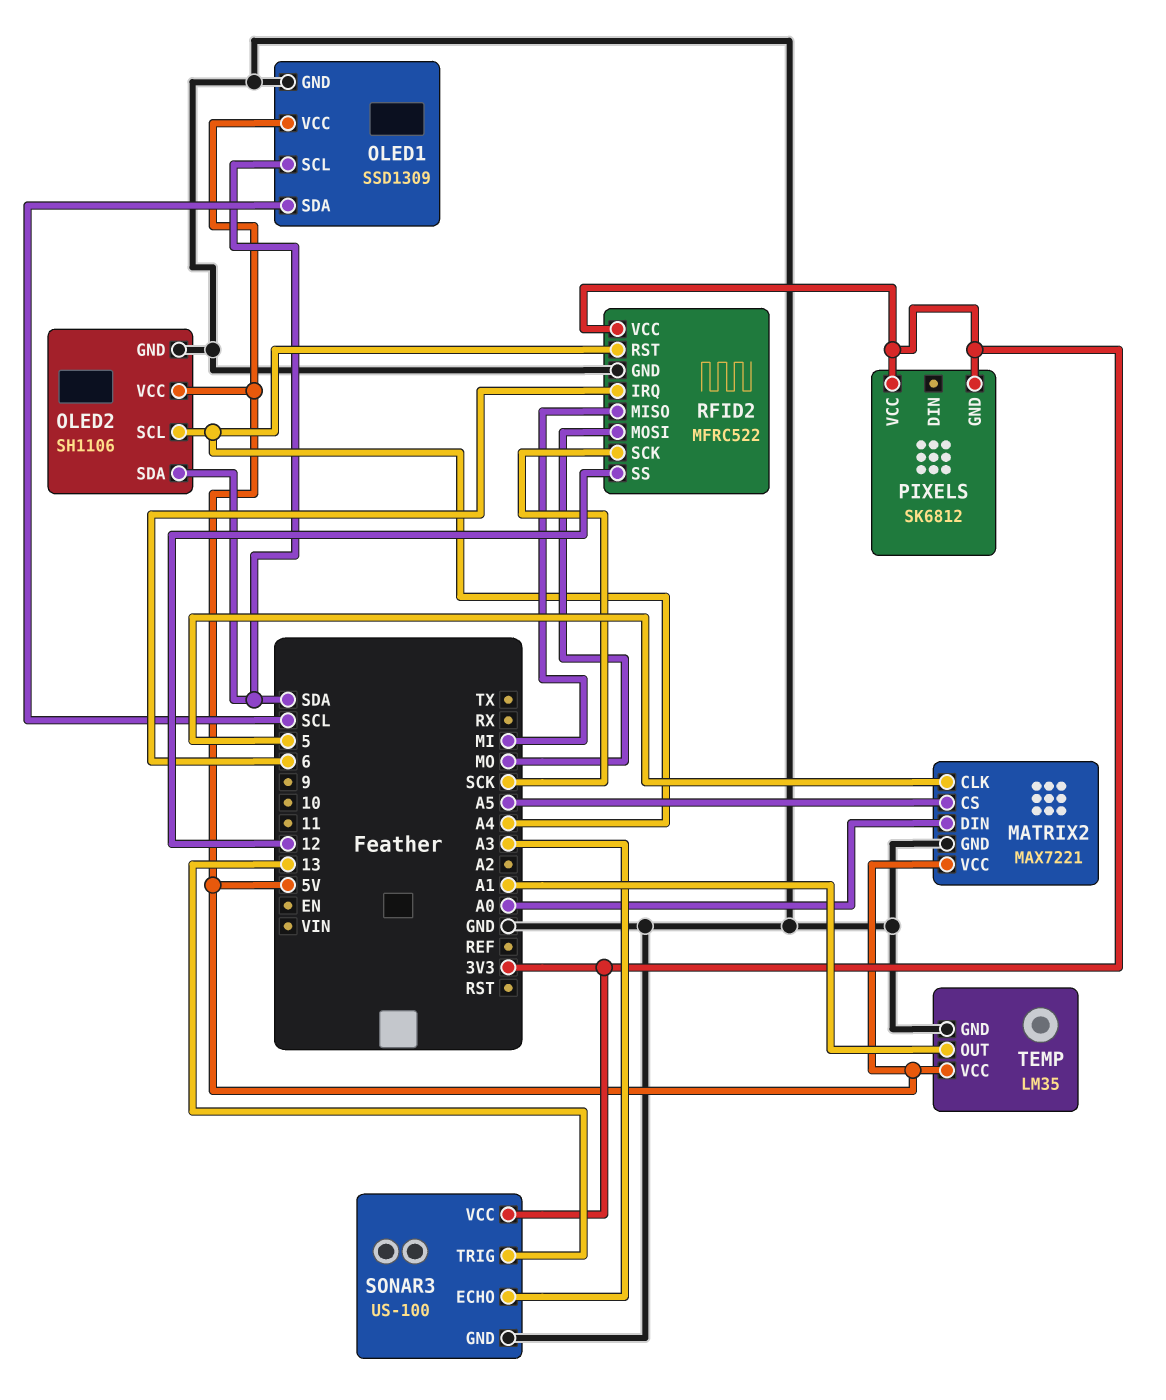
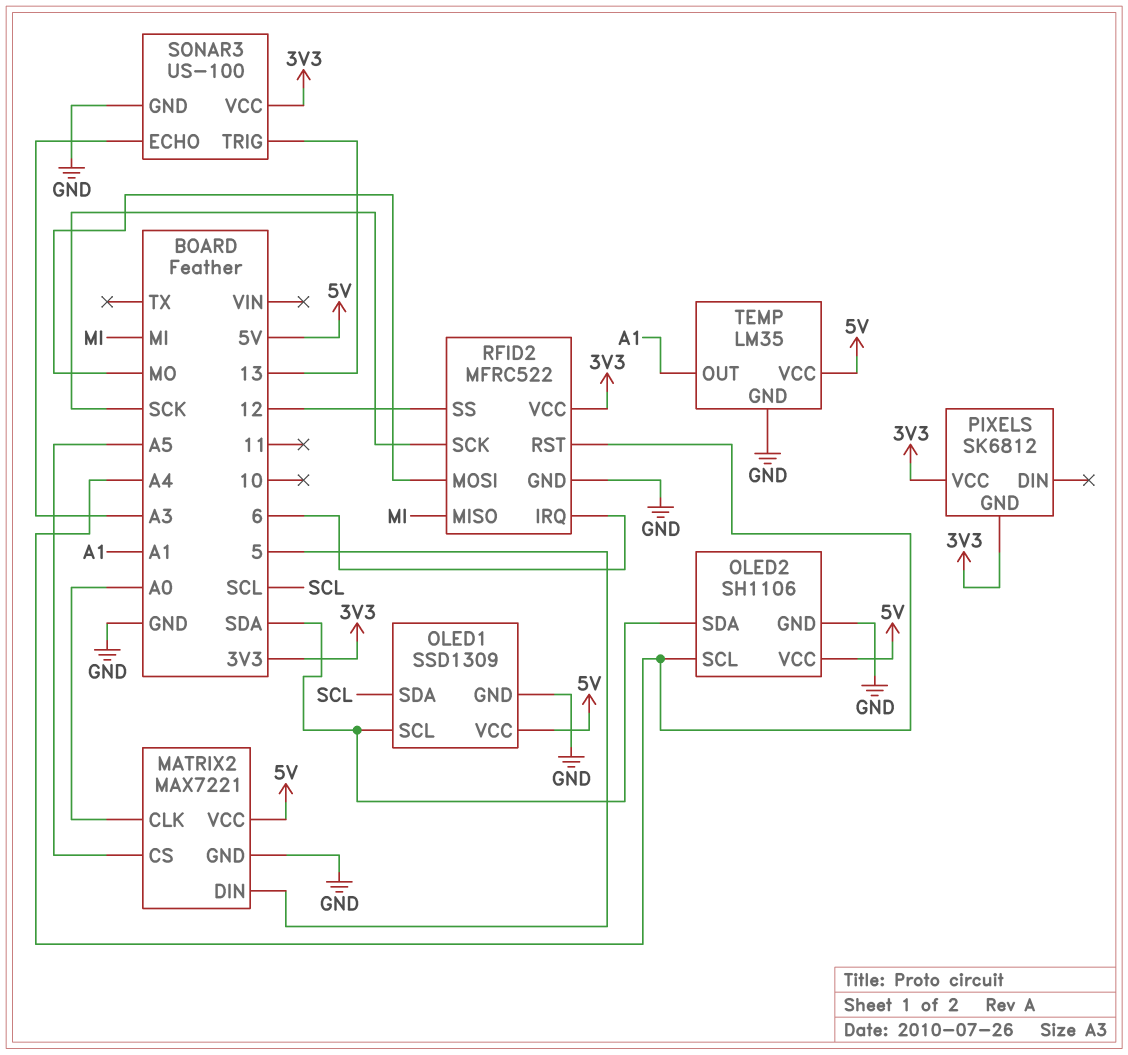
MATRIX2 pin CLK: 5 -> A0
MATRIX2 pin DIN: A0 -> 5

